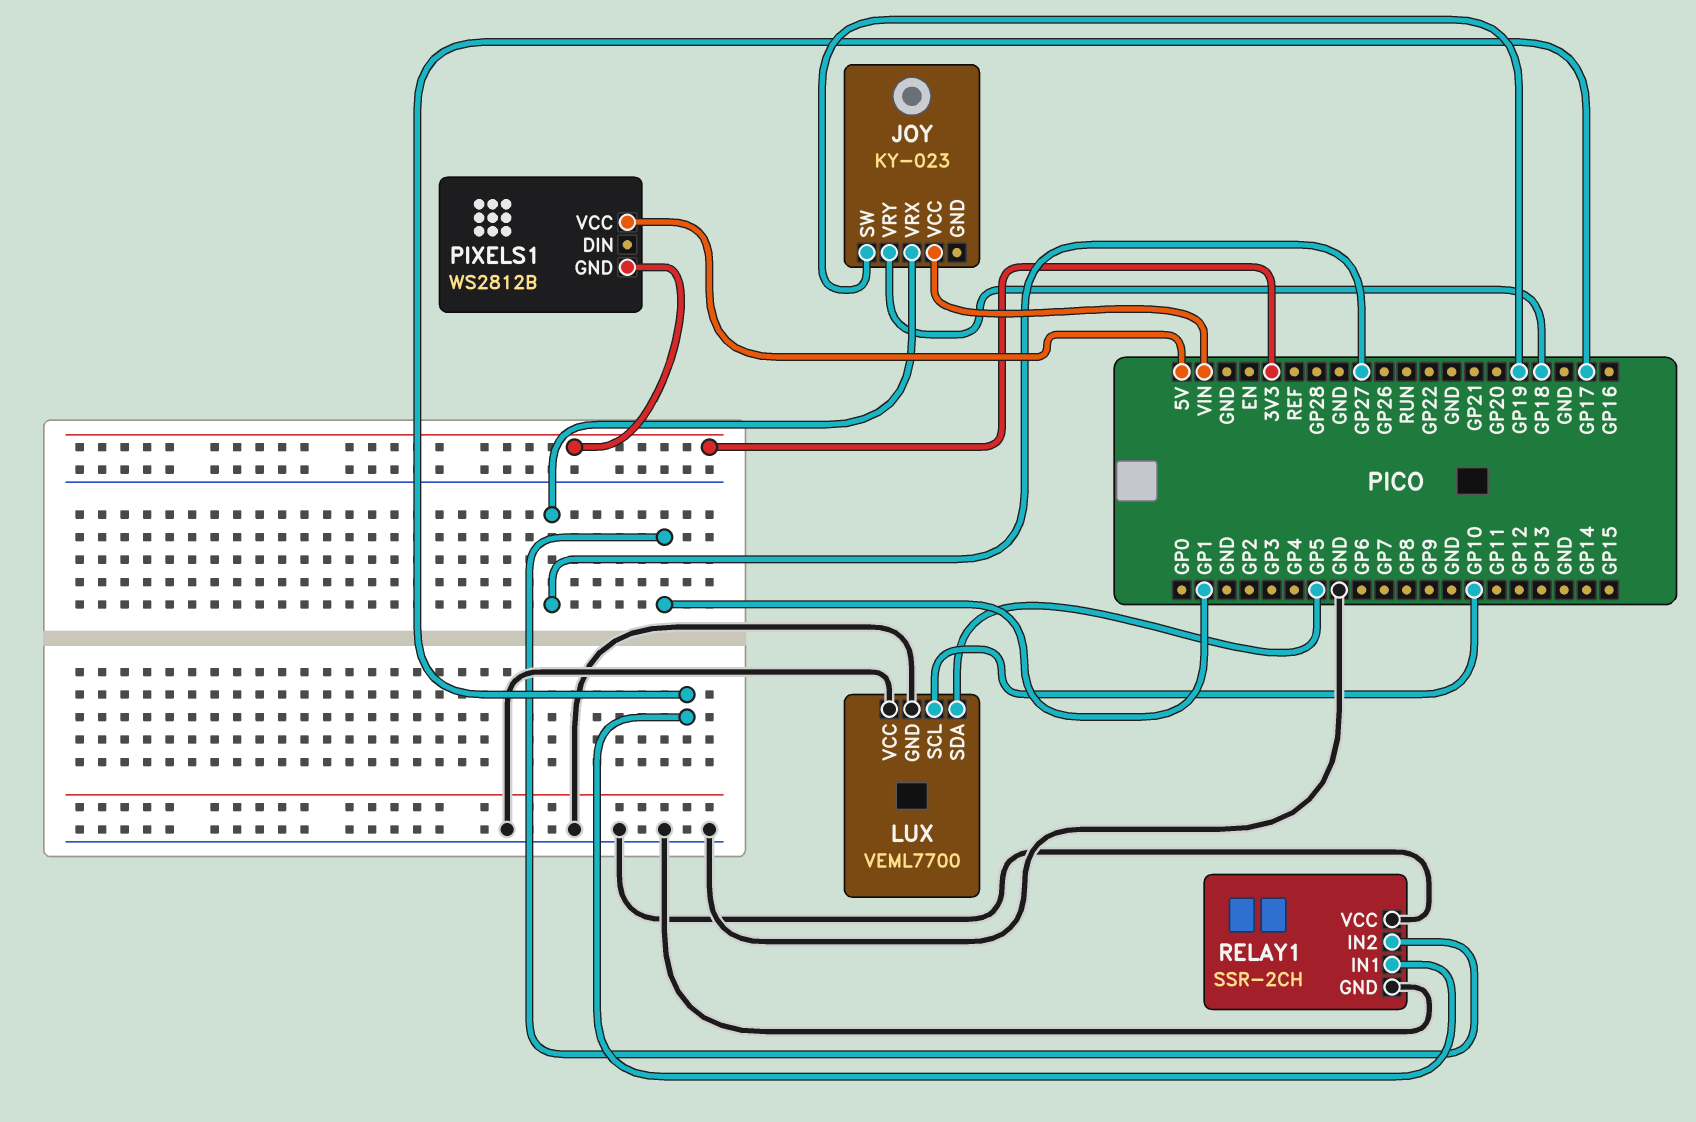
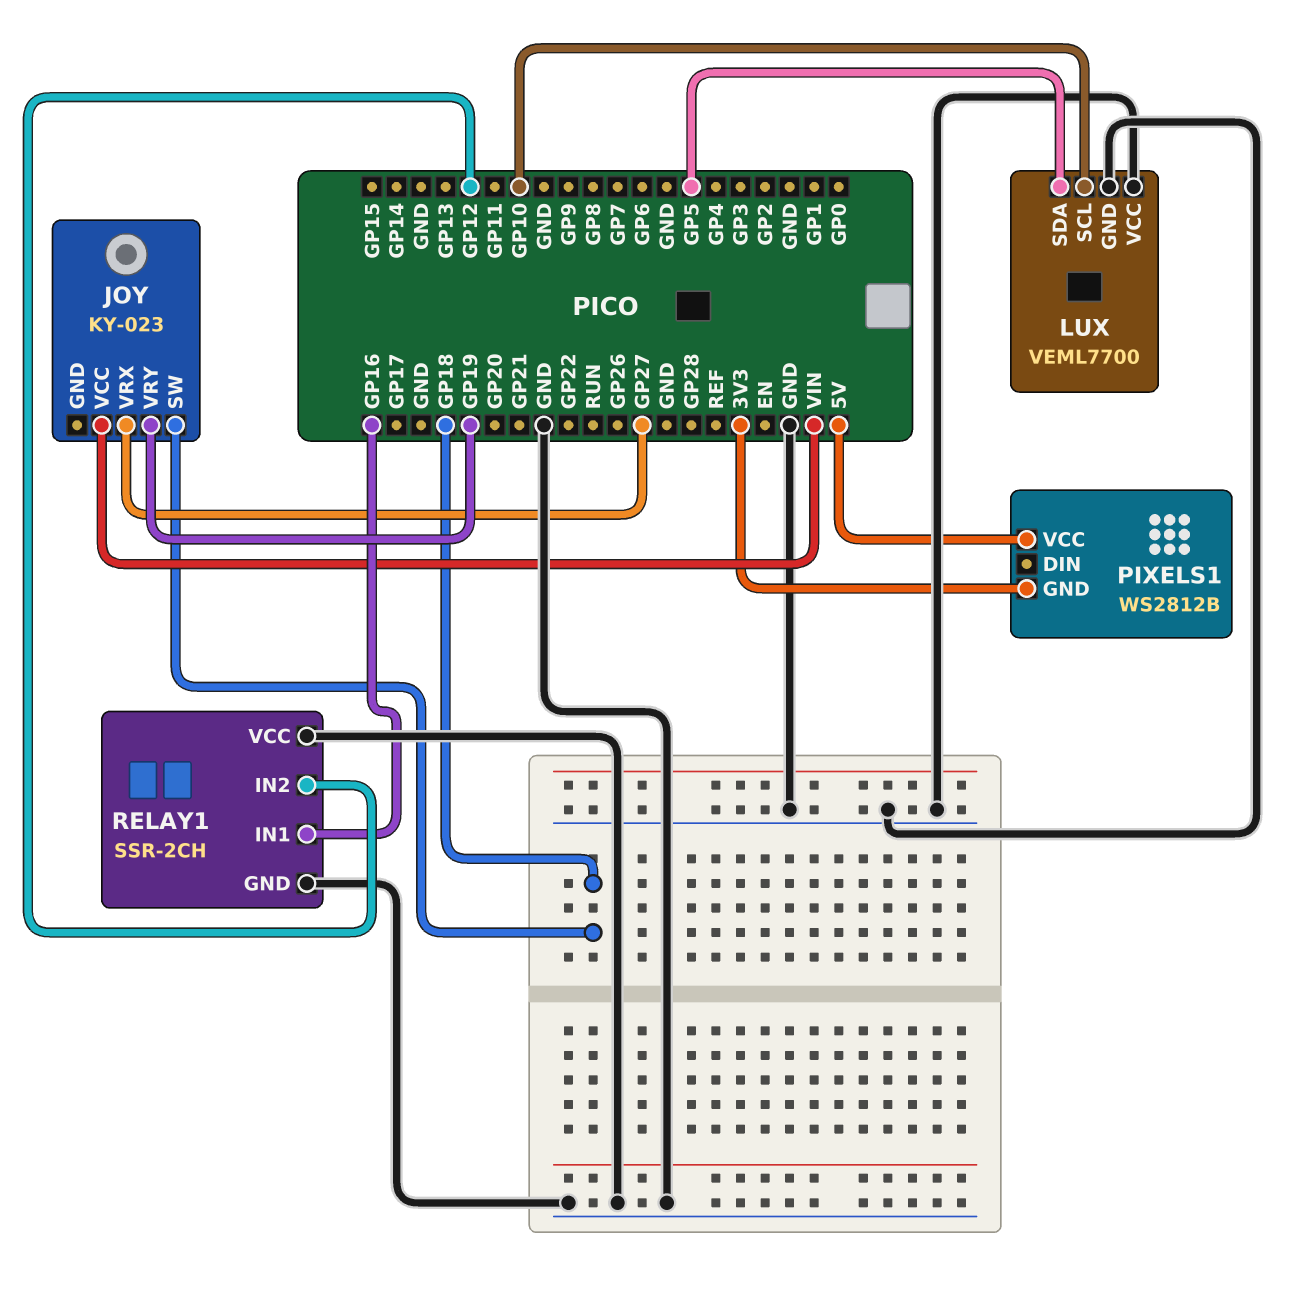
JOY pin SW: GP19 -> GP18
JOY pin VRY: GP18 -> GP19
RELAY1 pin IN1: GP17 -> GP16
RELAY1 pin IN2: GP1 -> GP12

